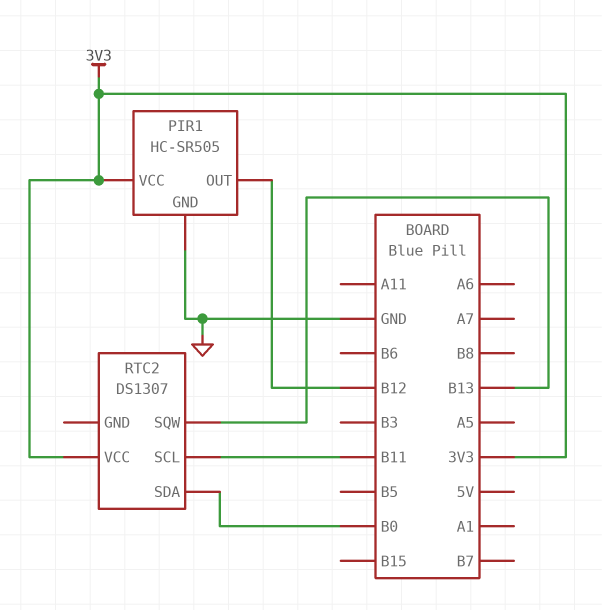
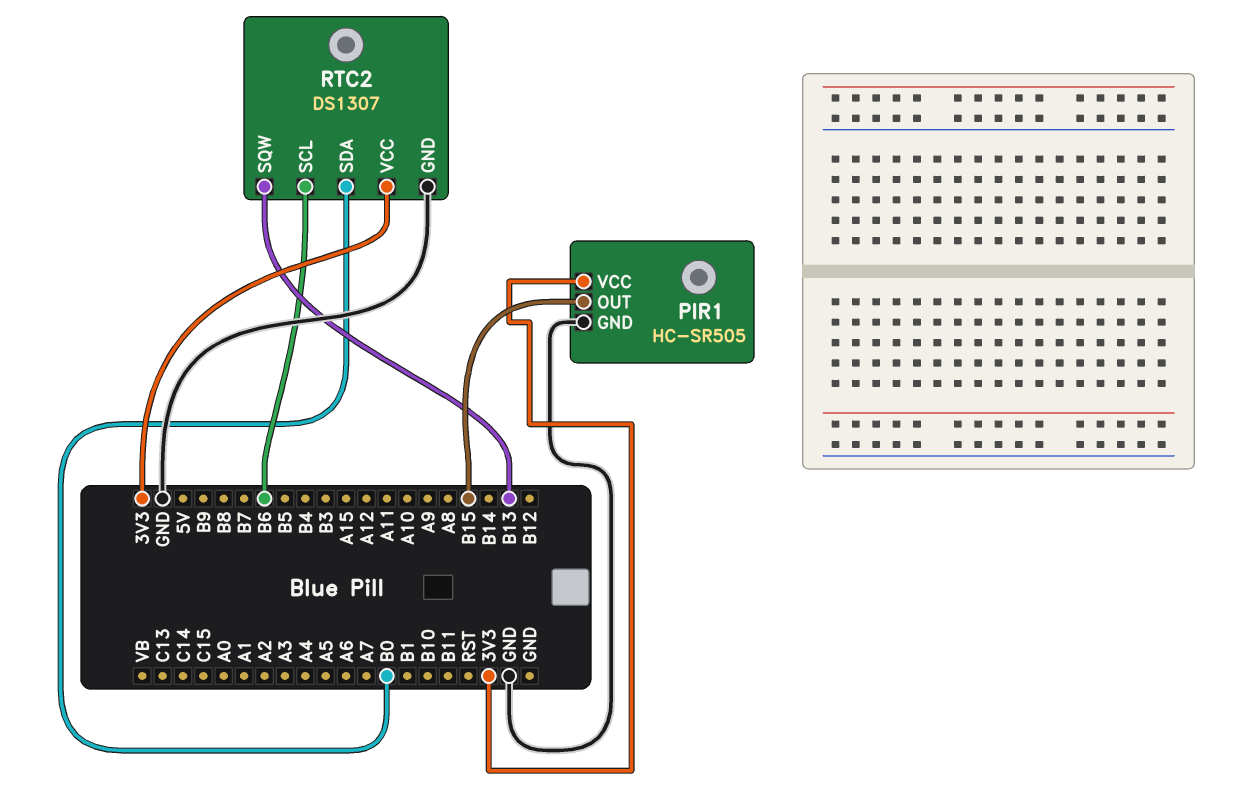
PIR1 pin OUT: B12 -> B15
RTC2 pin GND: none -> GND
RTC2 pin SCL: B11 -> B6

